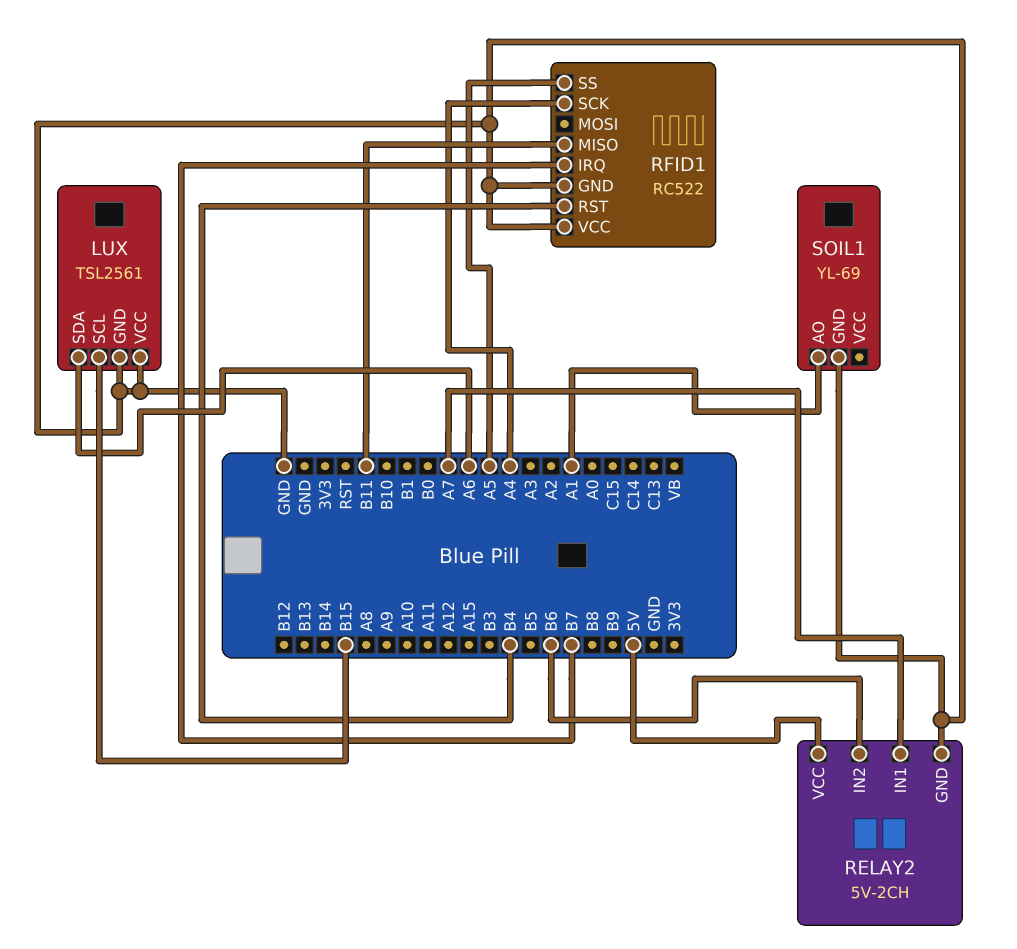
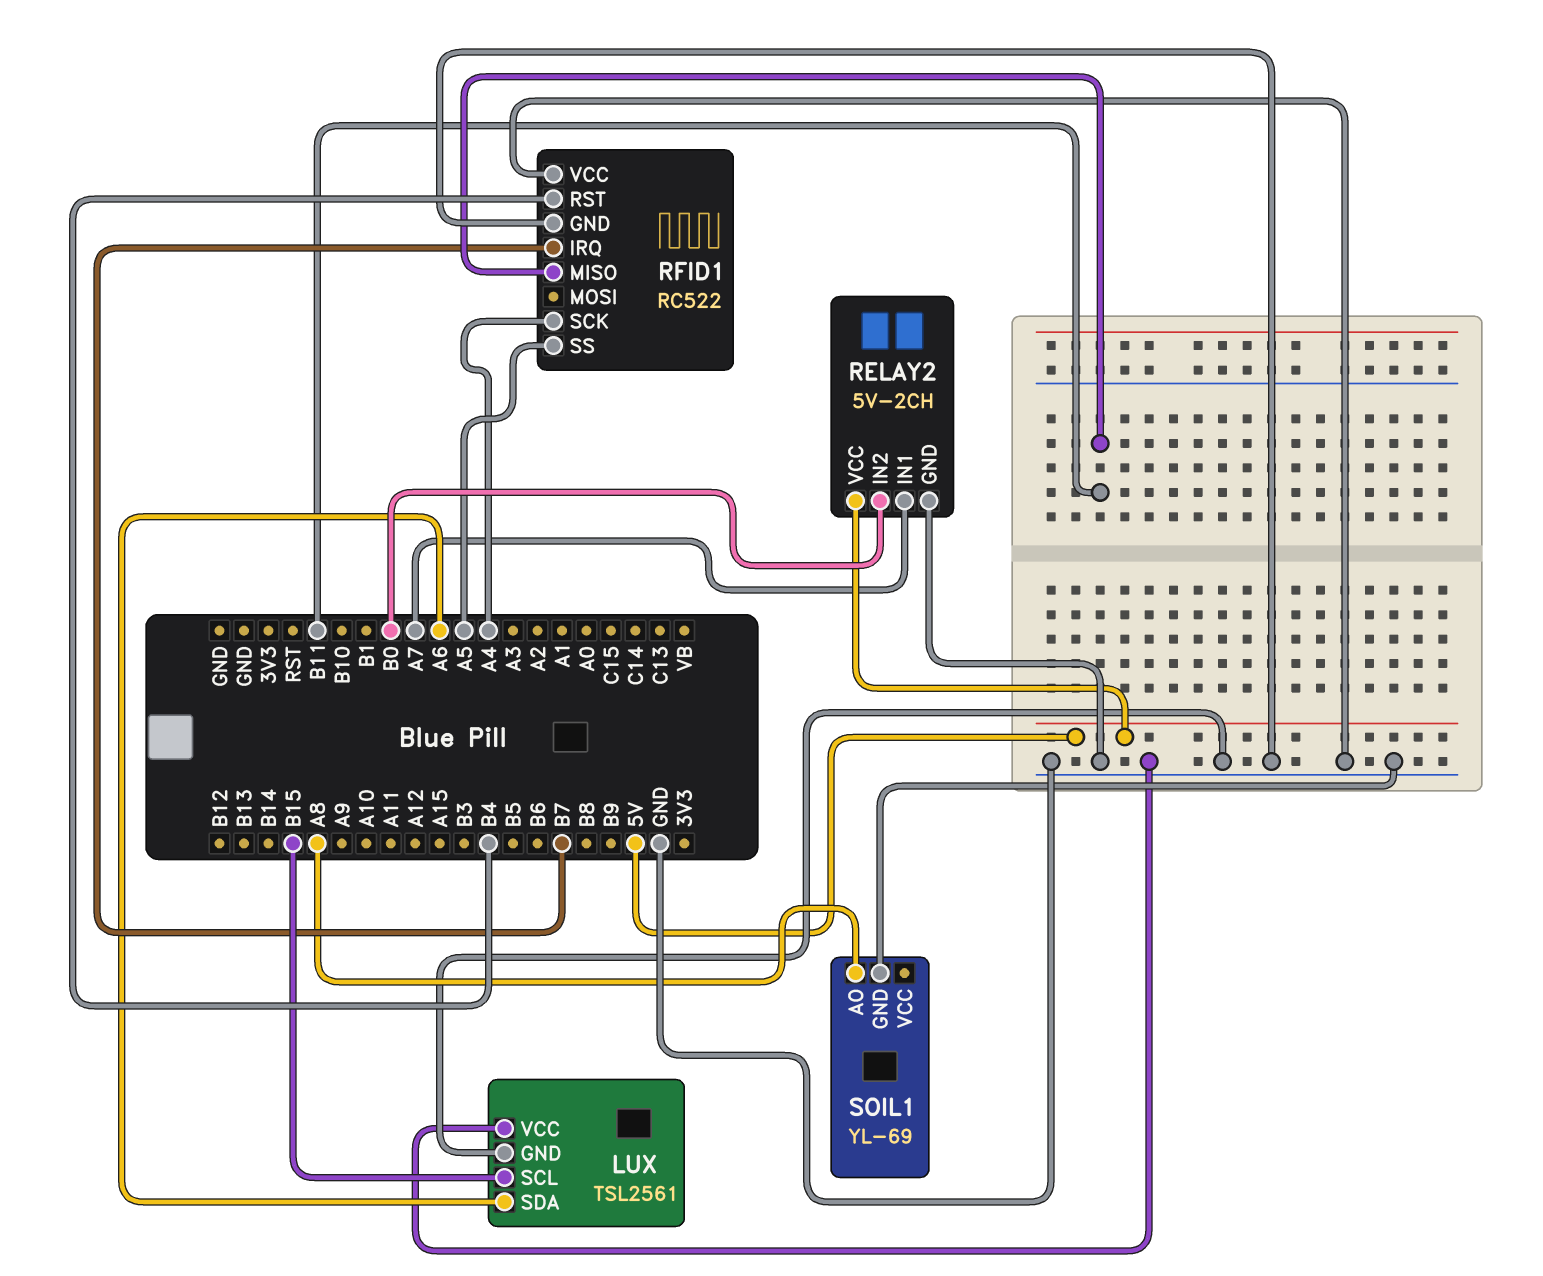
RELAY2 pin IN2: B6 -> B0
SOIL1 pin AO: A1 -> A8

